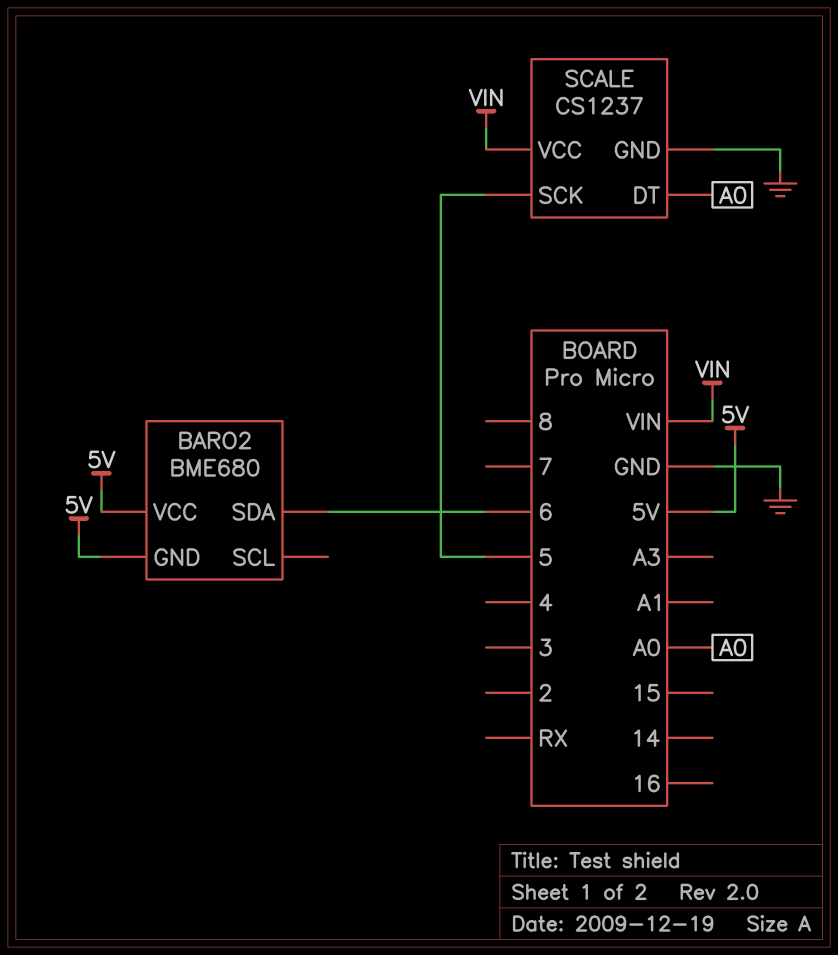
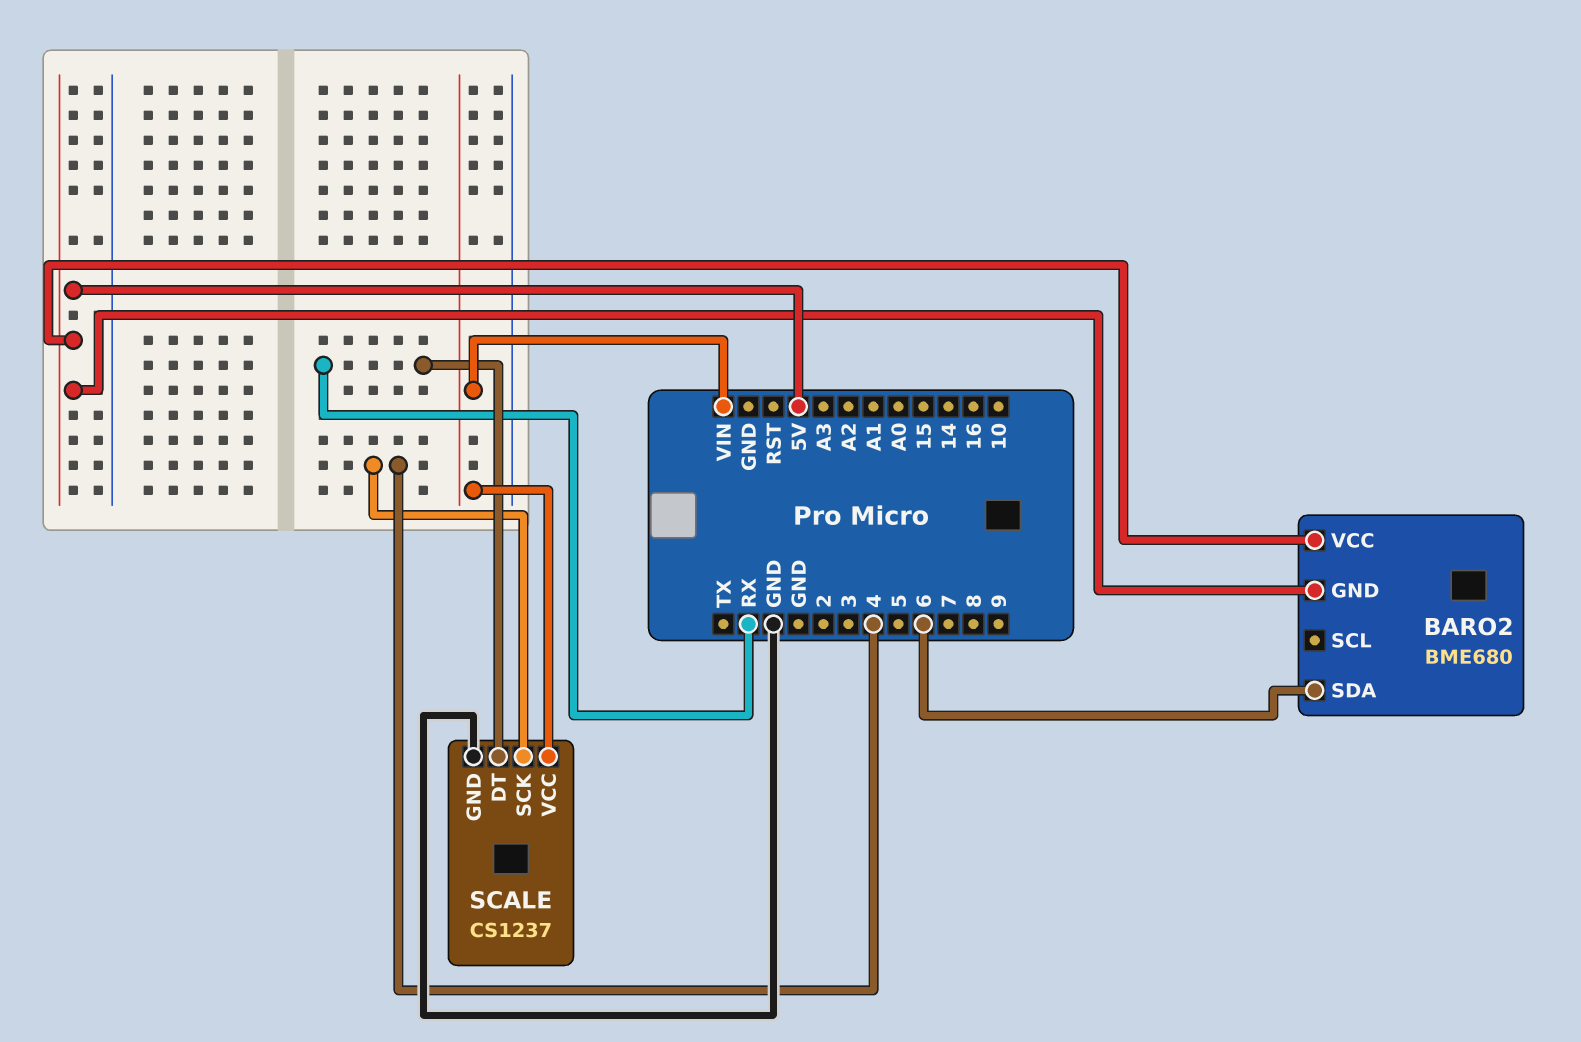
SCALE pin DT: A0 -> RX
SCALE pin SCK: 5 -> 4

